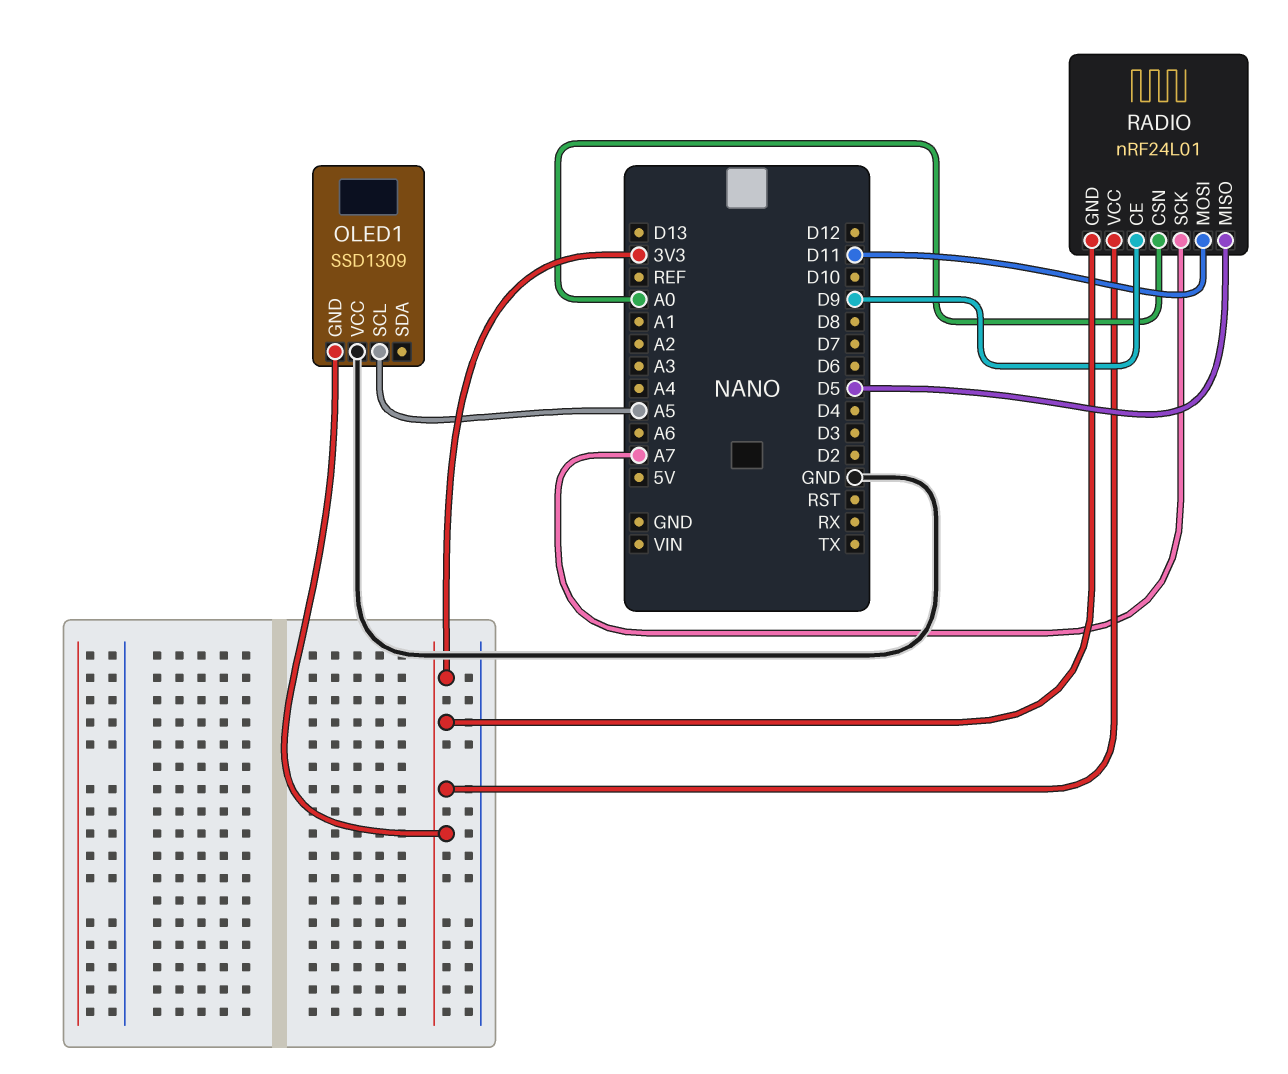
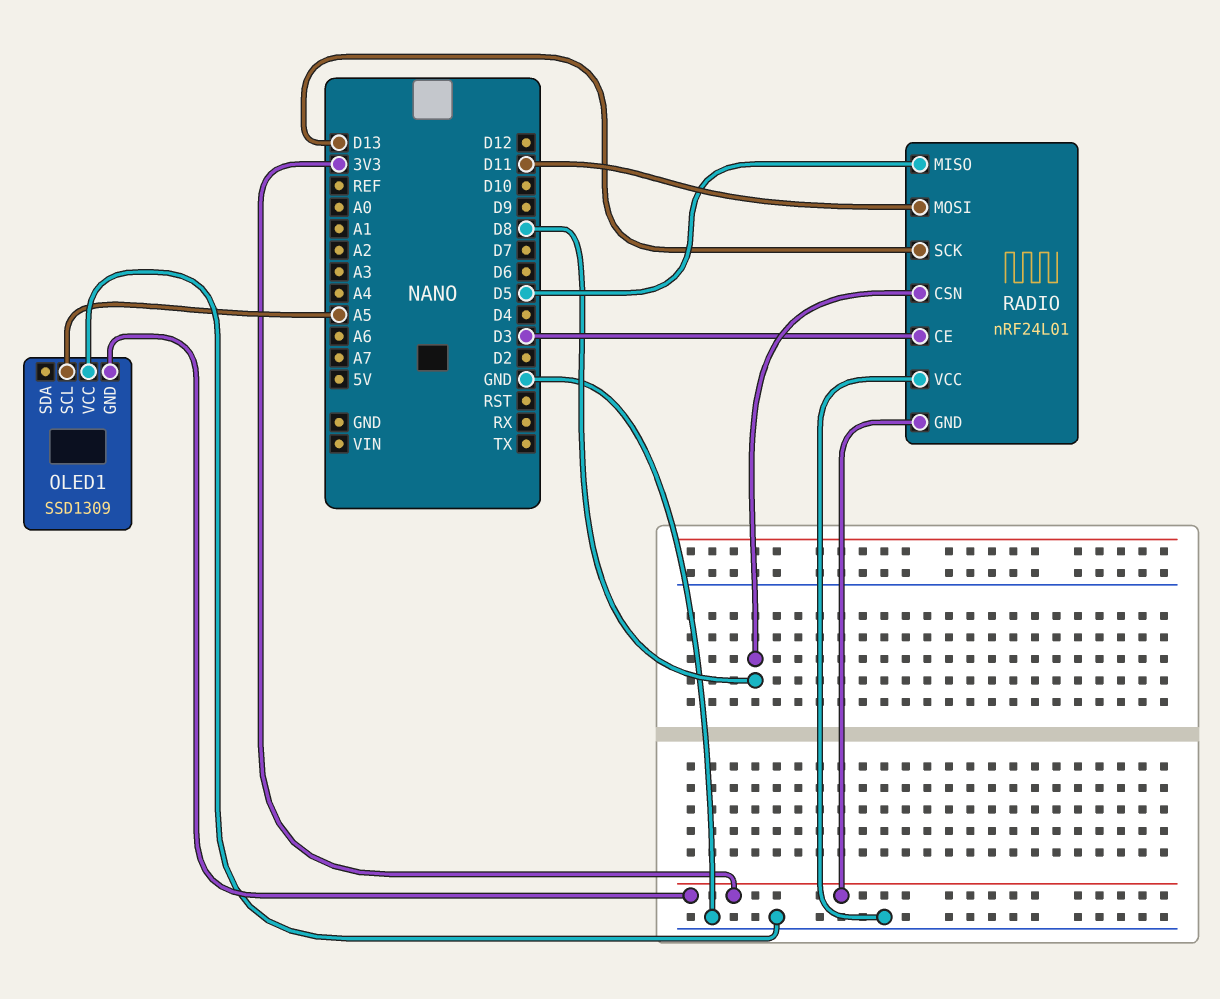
RADIO pin CE: D9 -> D3
RADIO pin CSN: A0 -> D8
RADIO pin SCK: A7 -> D13
RADIO pin VCC: 3V3 -> GND

